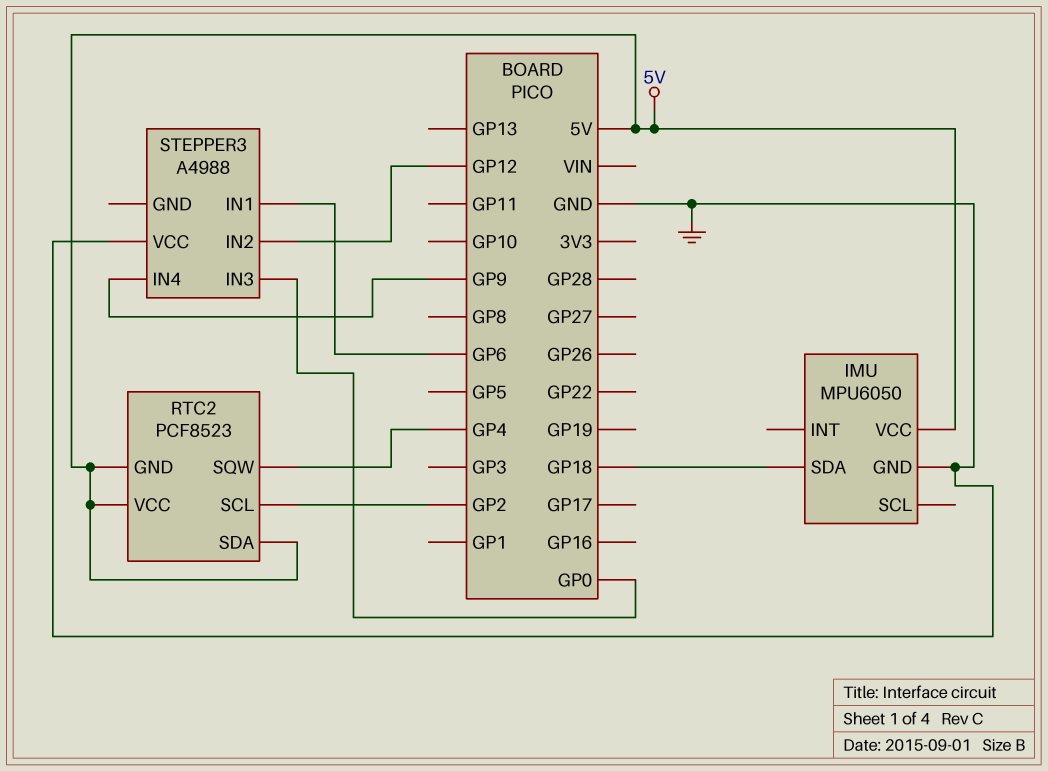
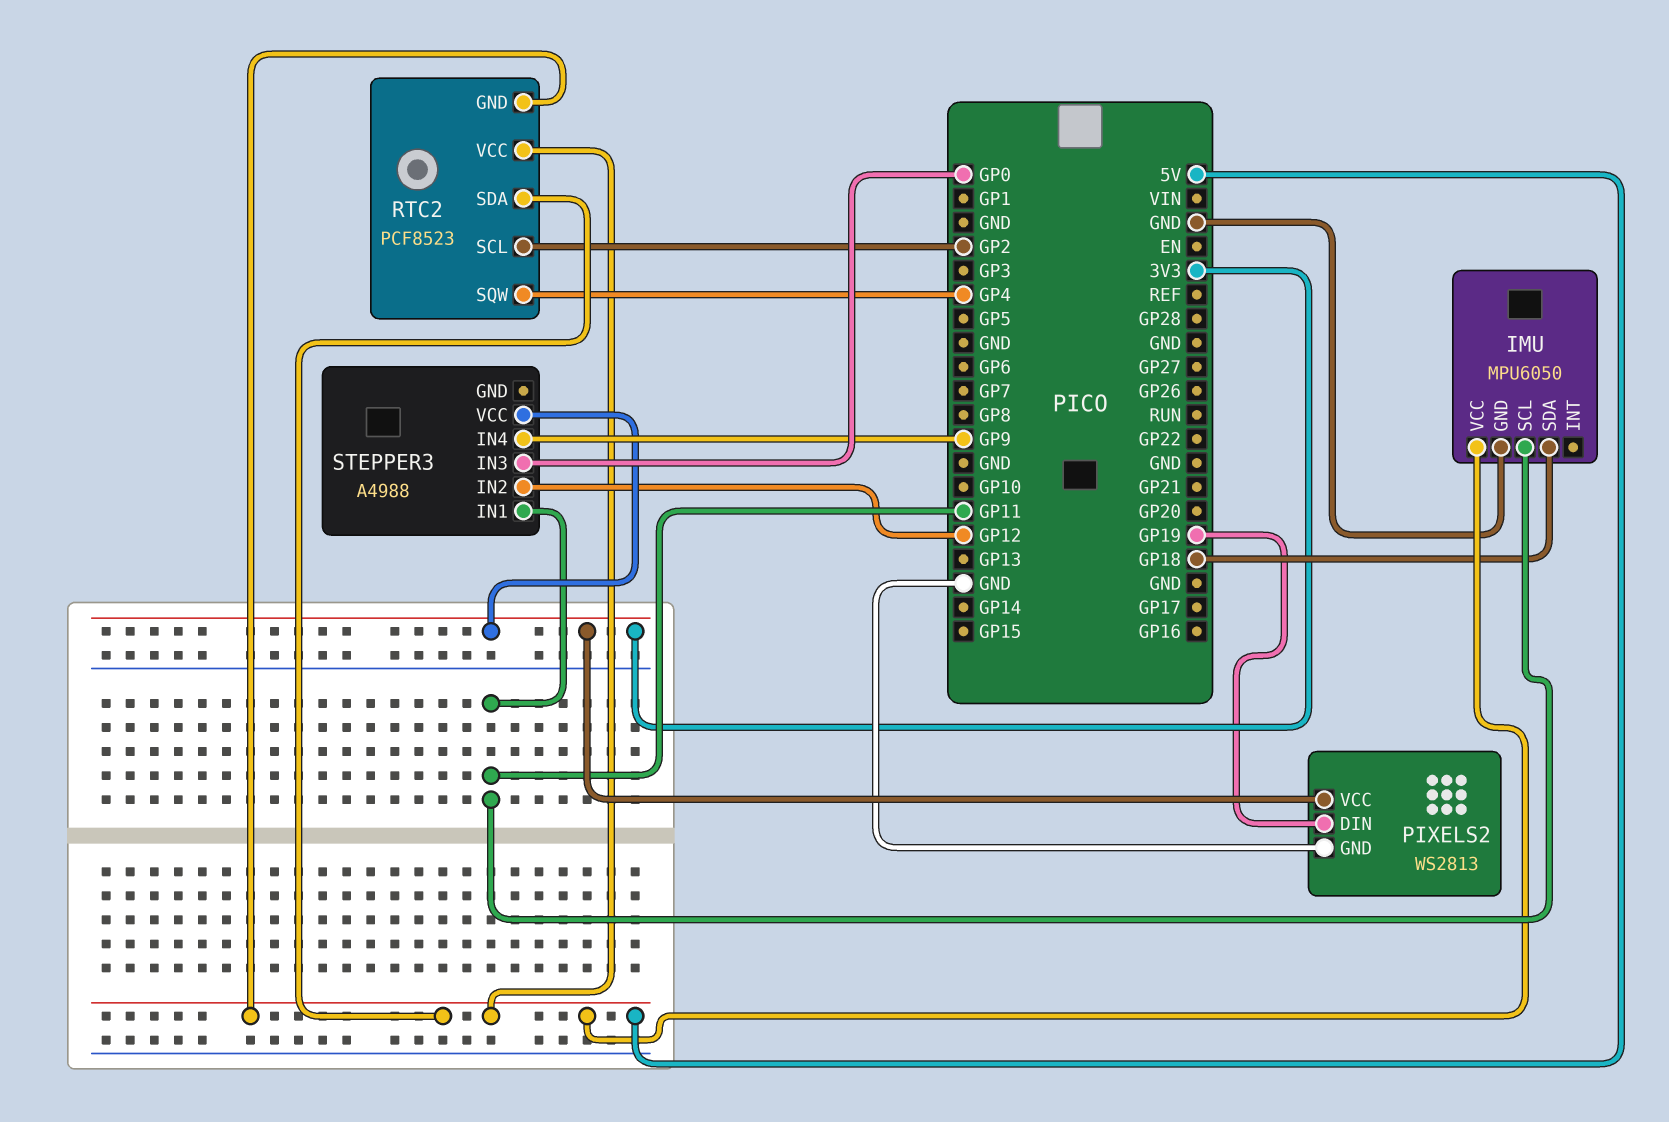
IMU pin SCL: none -> GP11
PIXELS2: none -> WS2813
PIXELS2 pin DIN: none -> GP19
PIXELS2 pin GND: none -> GND
PIXELS2 pin VCC: none -> 3V3
STEPPER3 pin IN1: GP6 -> GP11
STEPPER3 pin VCC: GND -> 3V3

